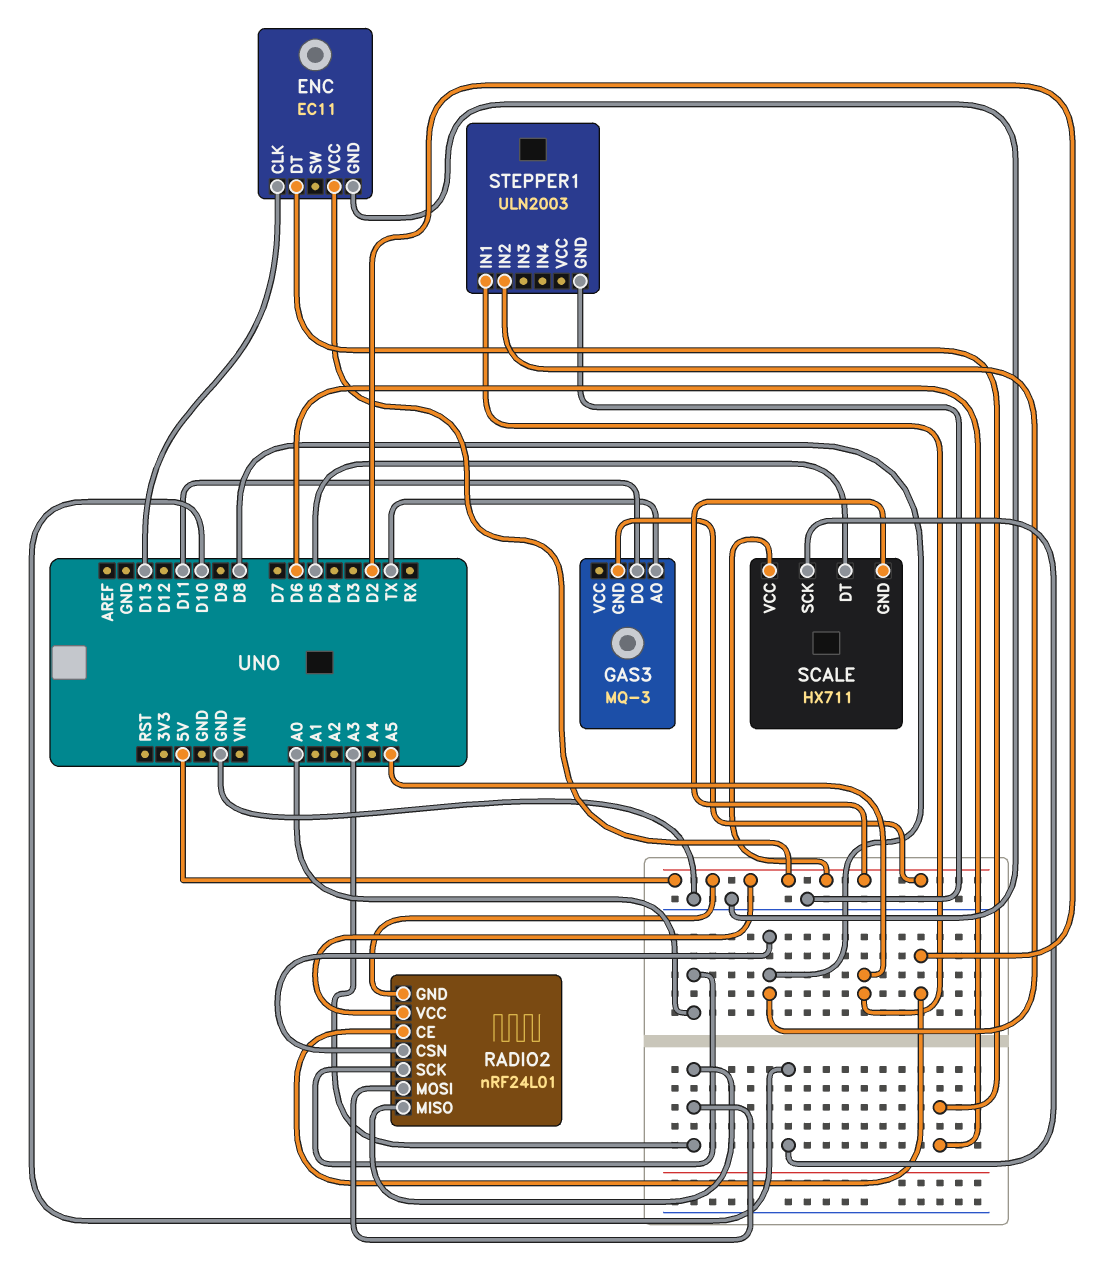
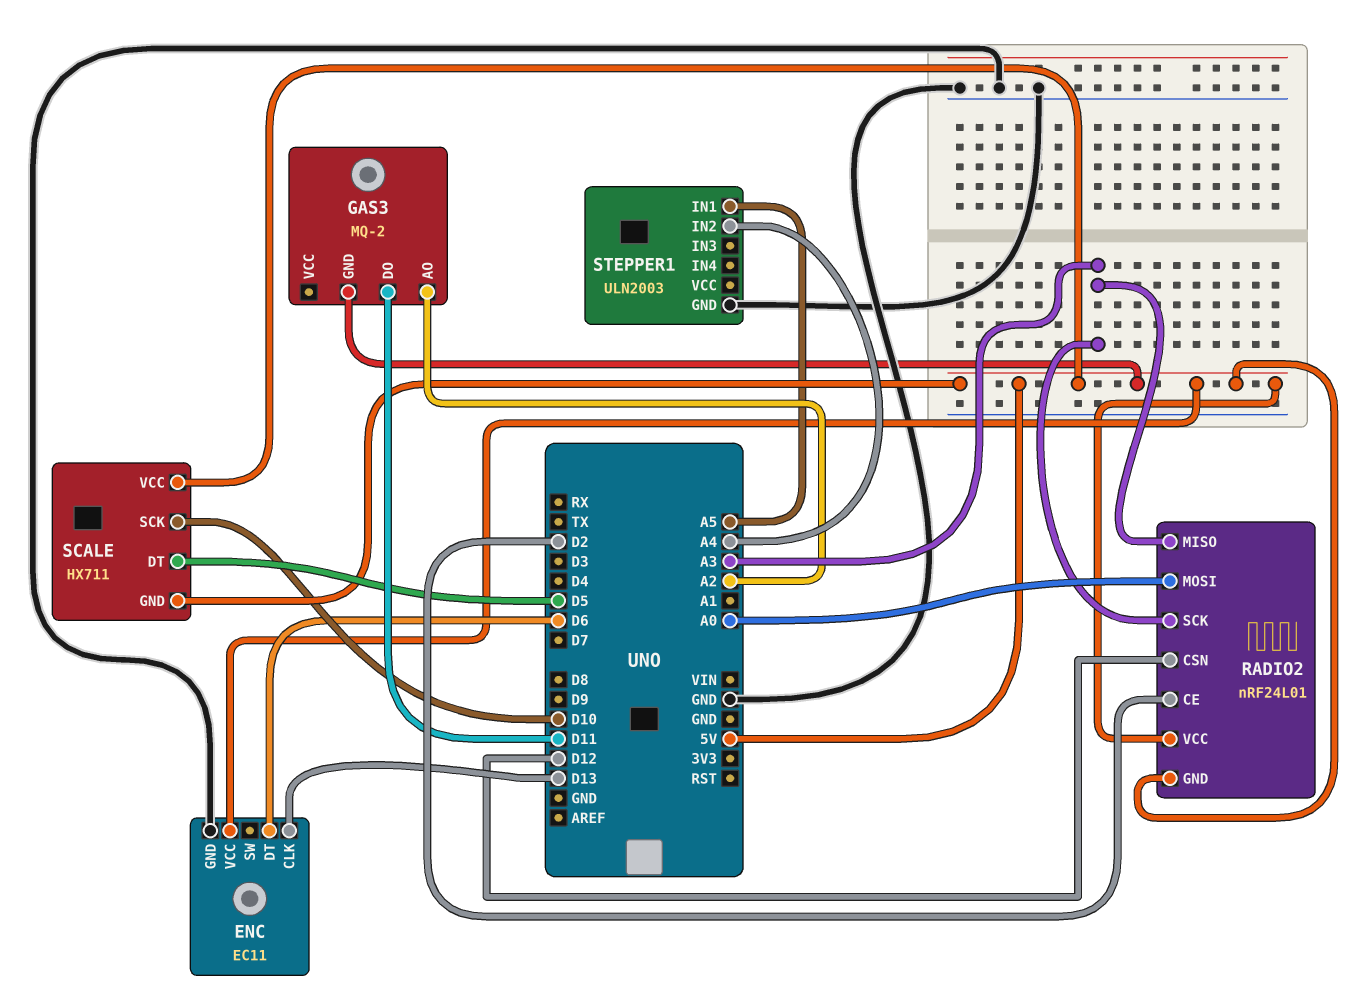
GAS3: MQ-3 -> MQ-2
GAS3 pin AO: TX -> A2
RADIO2 pin CSN: D8 -> D12
RADIO2 pin MOSI: A3 -> A0
RADIO2 pin SCK: A0 -> A3
STEPPER1 pin IN2: D8 -> A4

